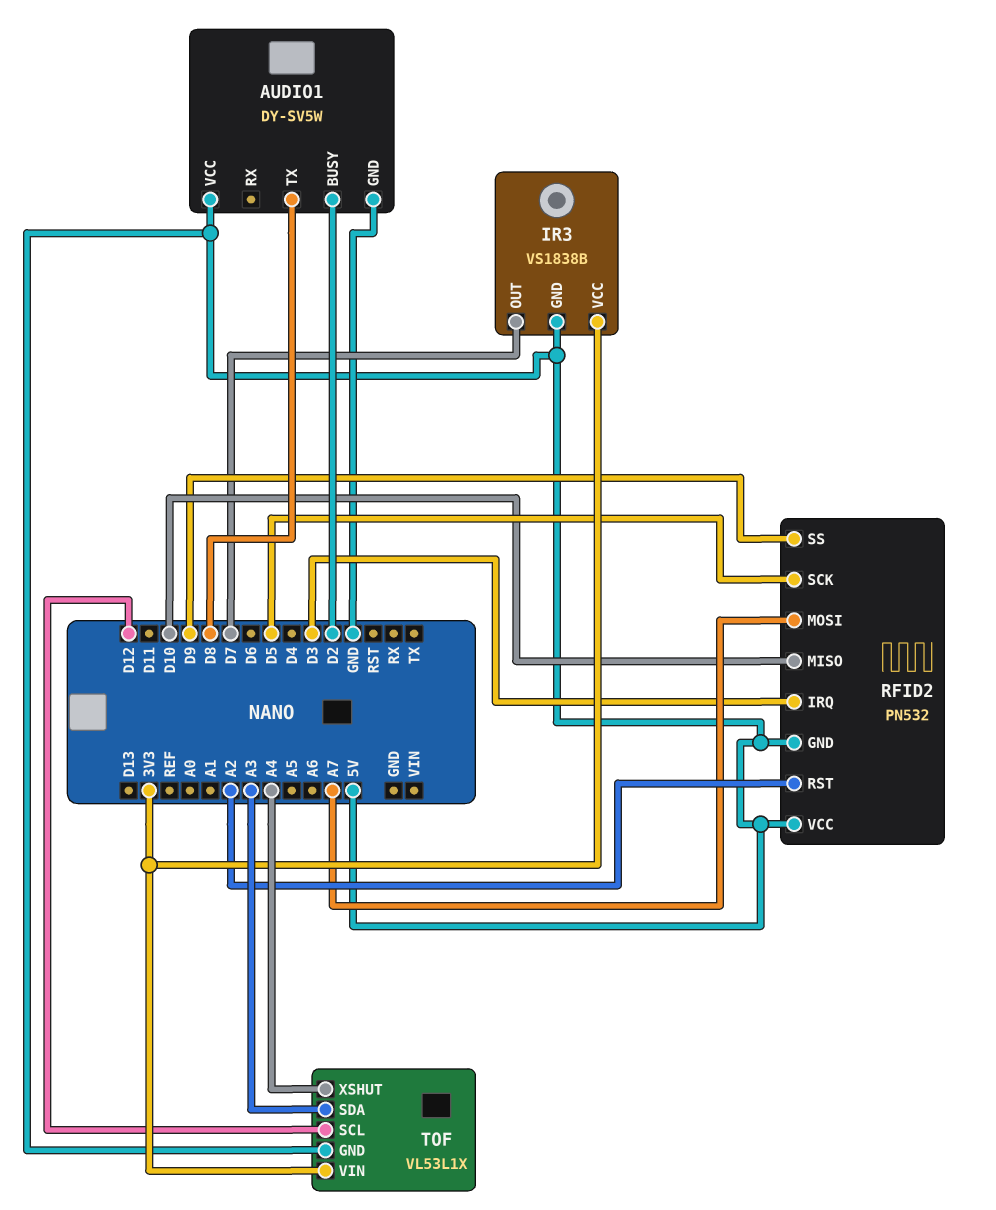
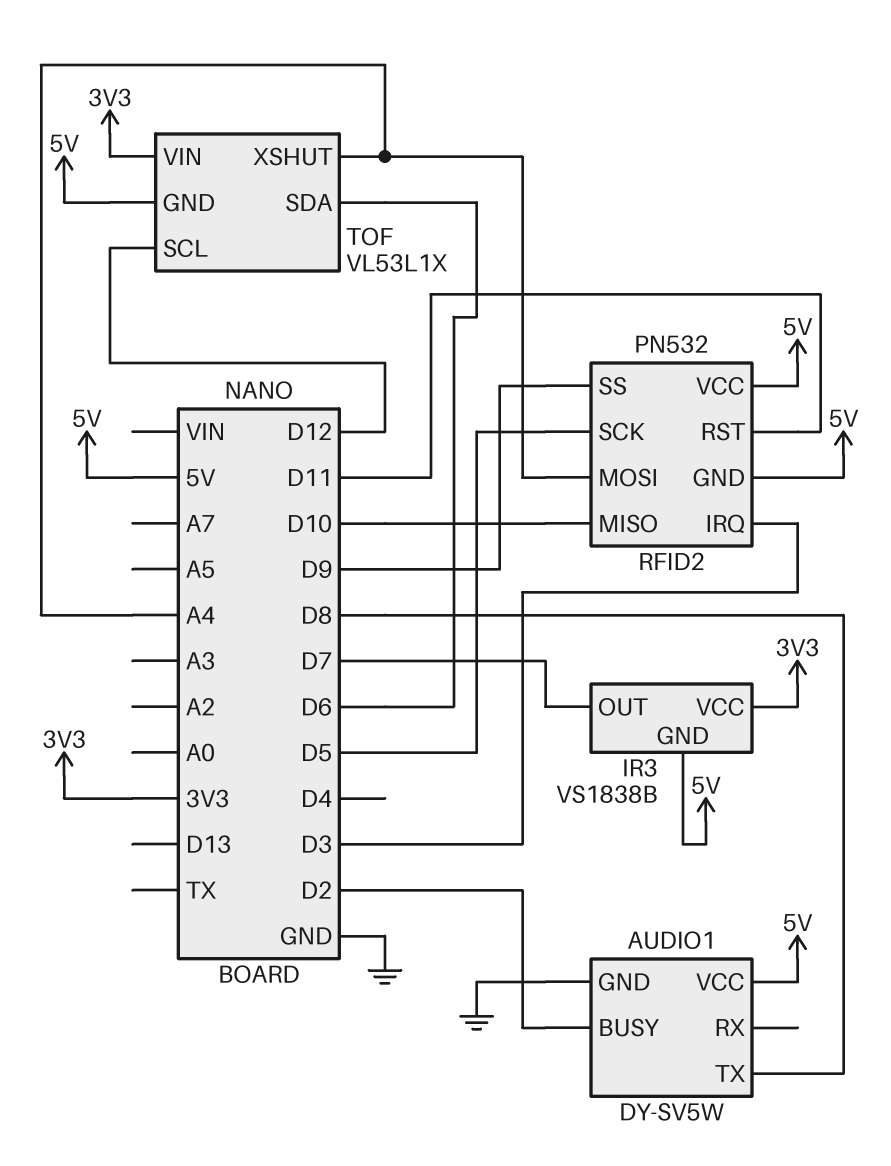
RFID2 pin MOSI: A7 -> A4
RFID2 pin RST: A2 -> D11
TOF pin SDA: A3 -> D6

